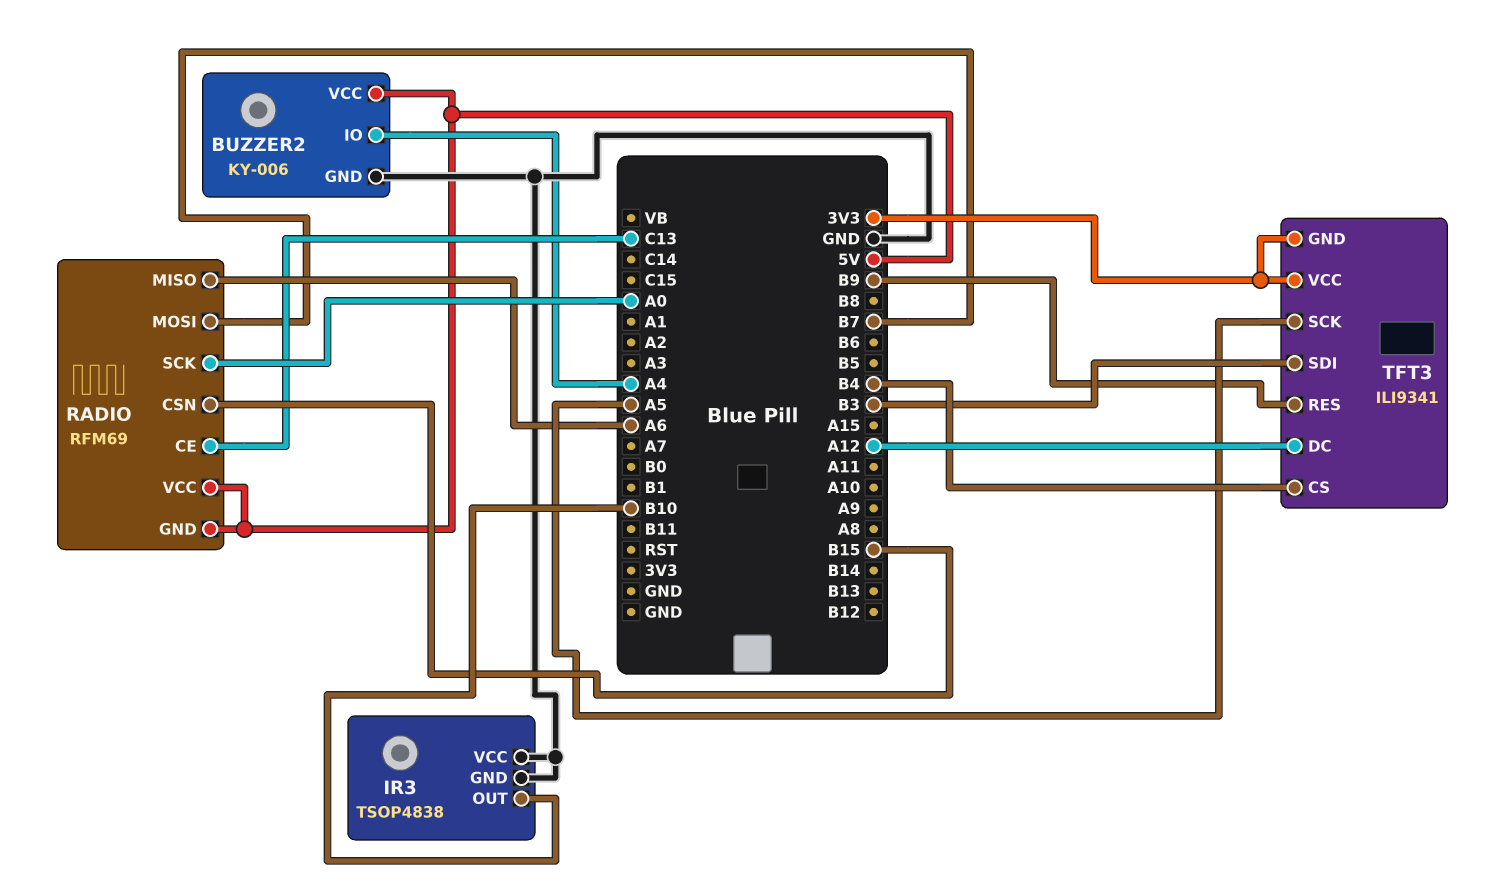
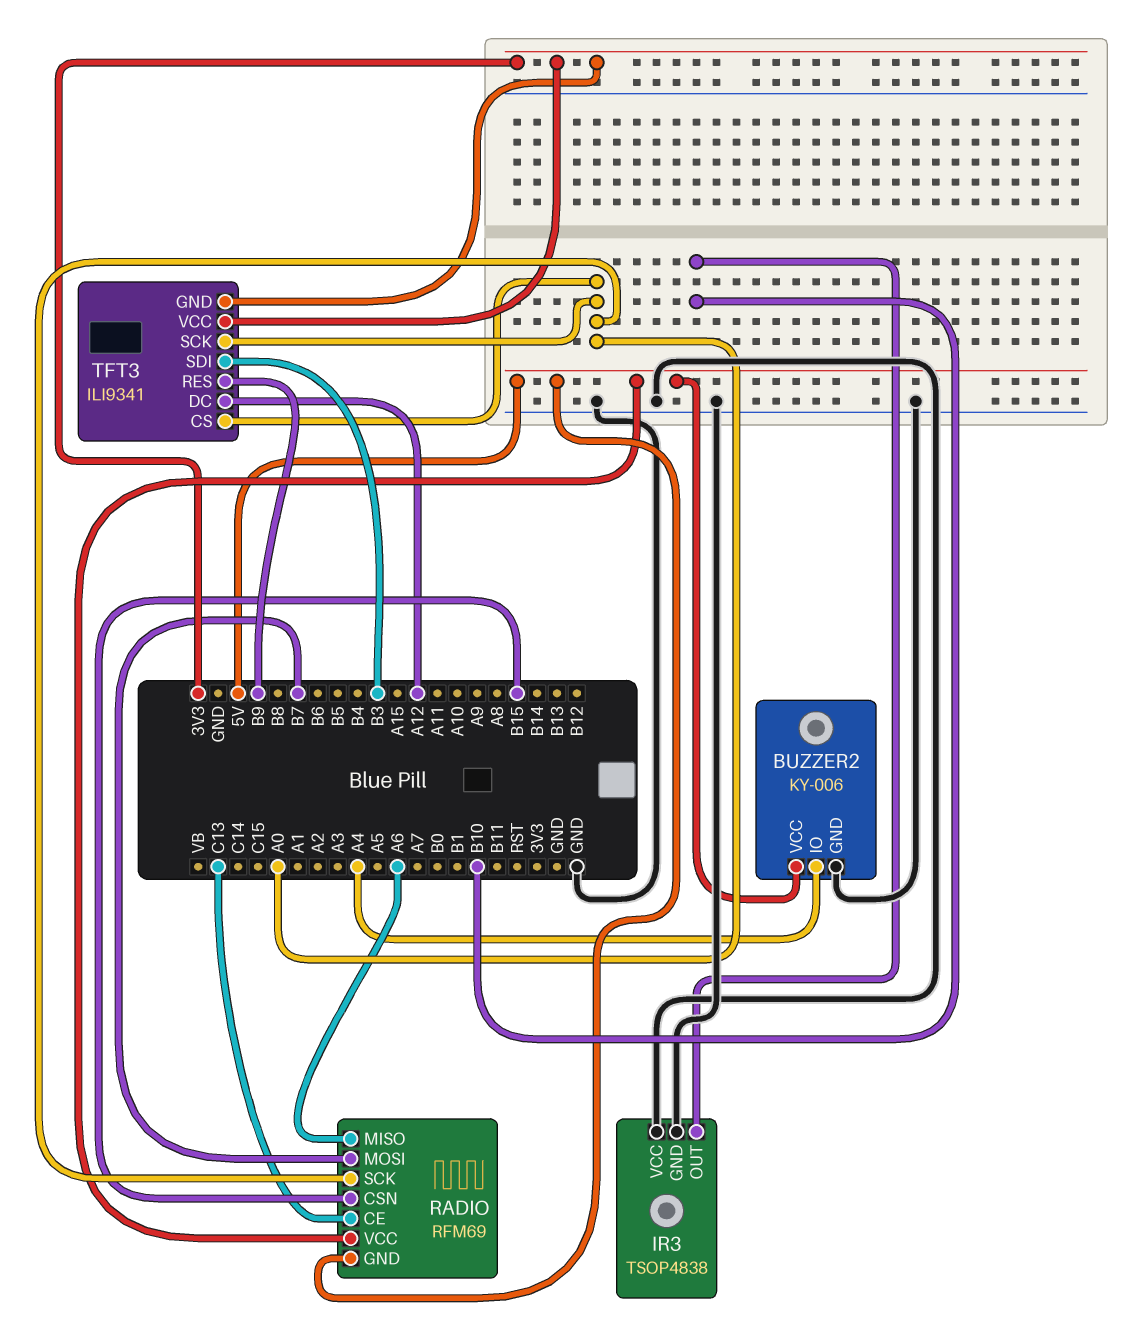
TFT3 pin CS: B4 -> A0
TFT3 pin SCK: A5 -> A0

